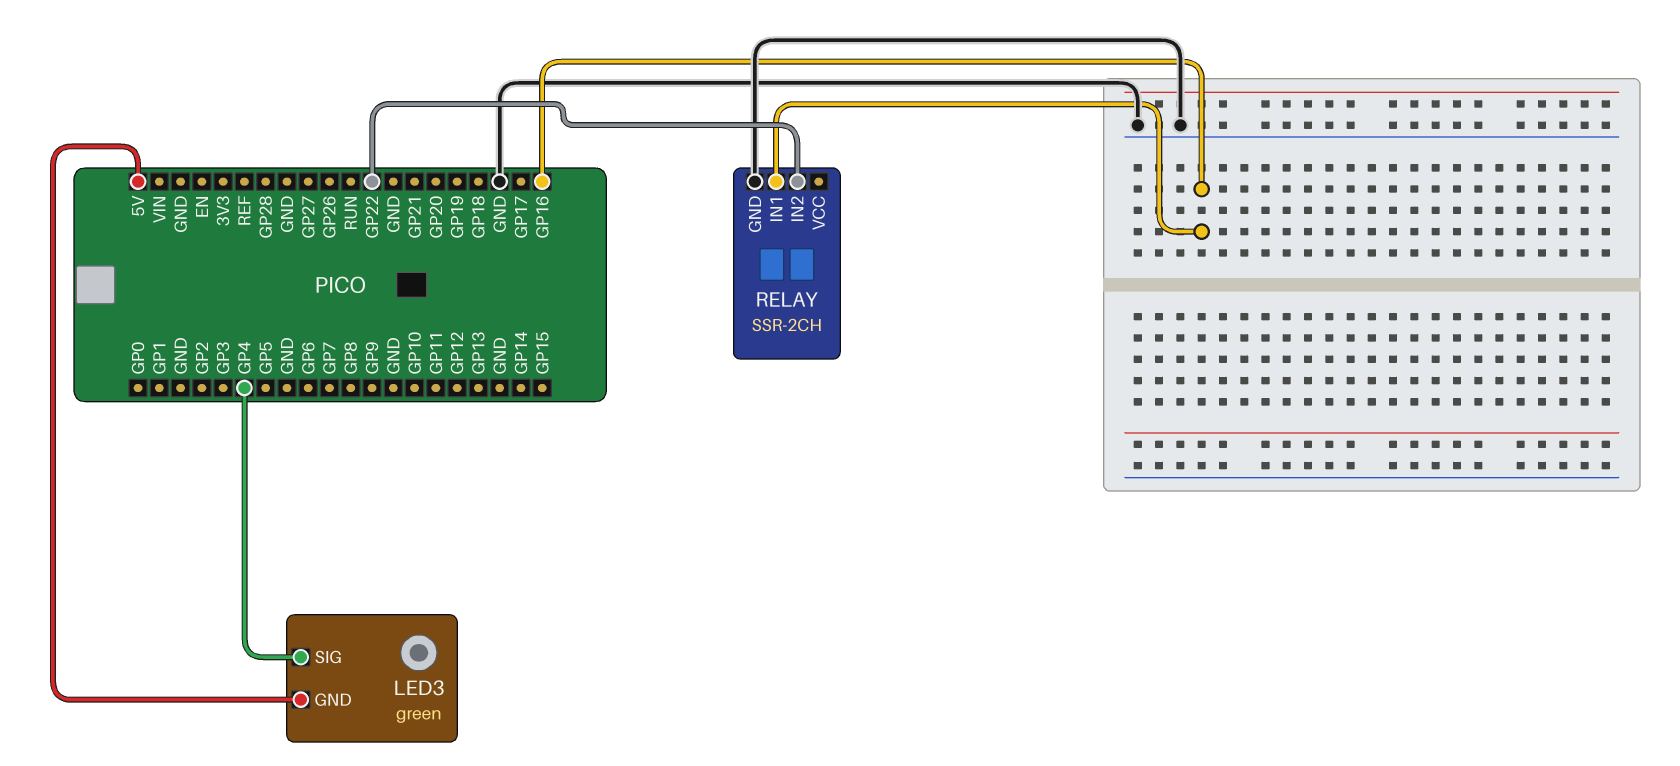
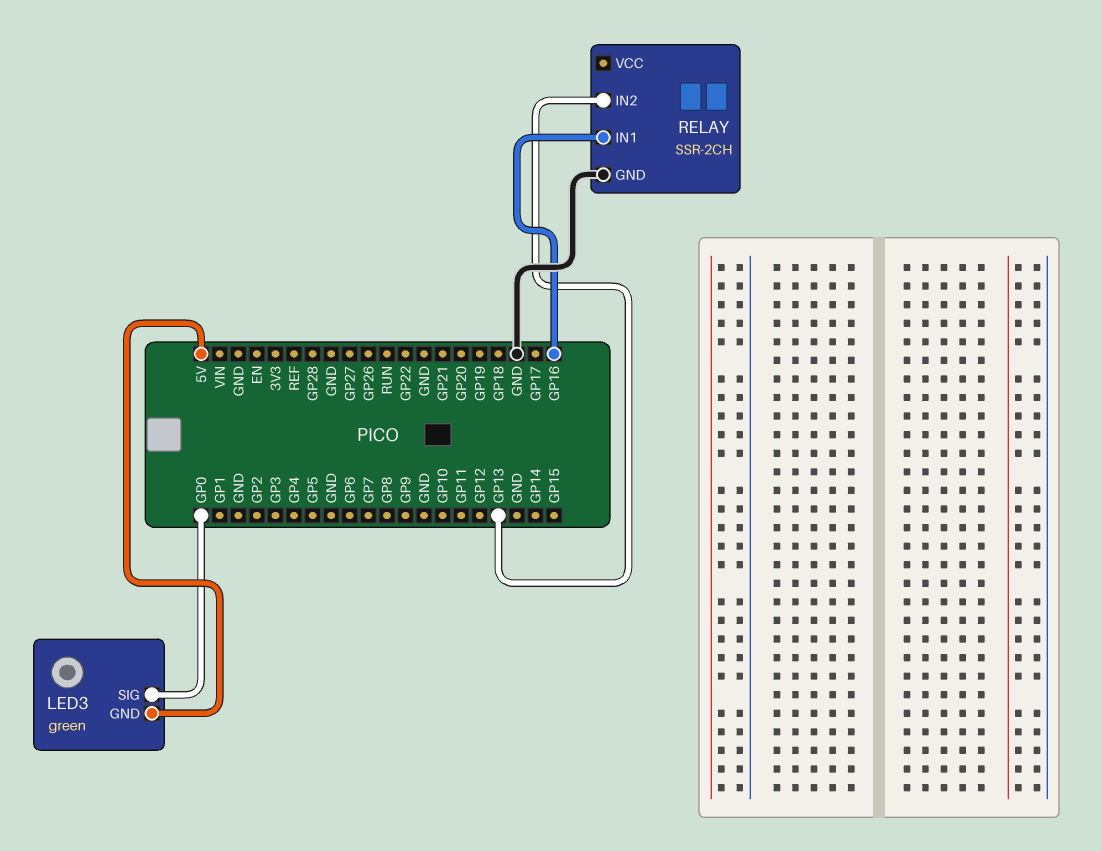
LED3 pin SIG: GP4 -> GP0
RELAY pin IN2: GP22 -> GP13

